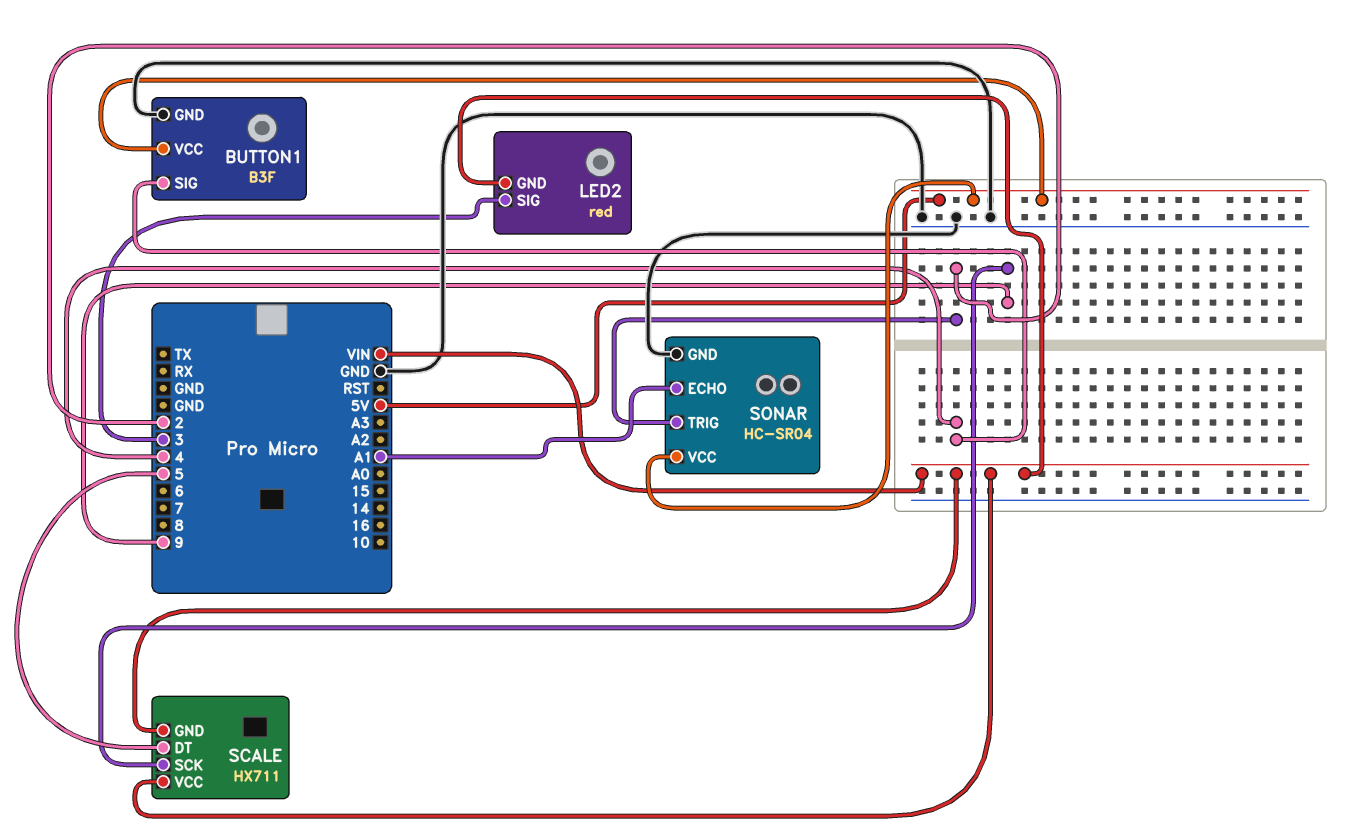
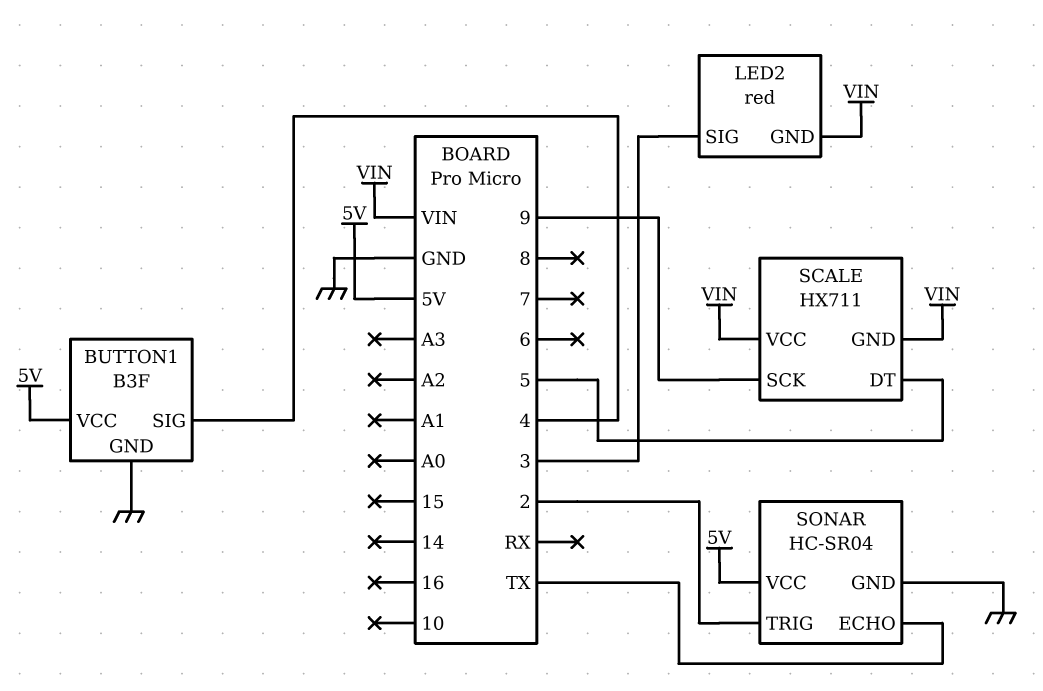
SONAR pin ECHO: A1 -> TX

